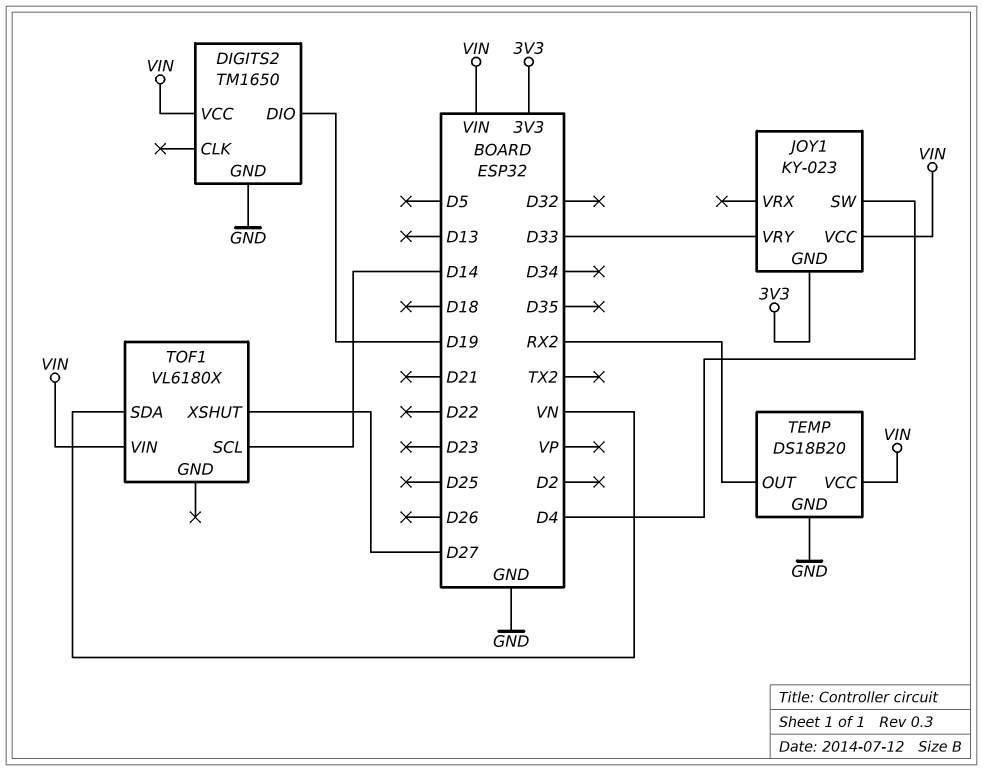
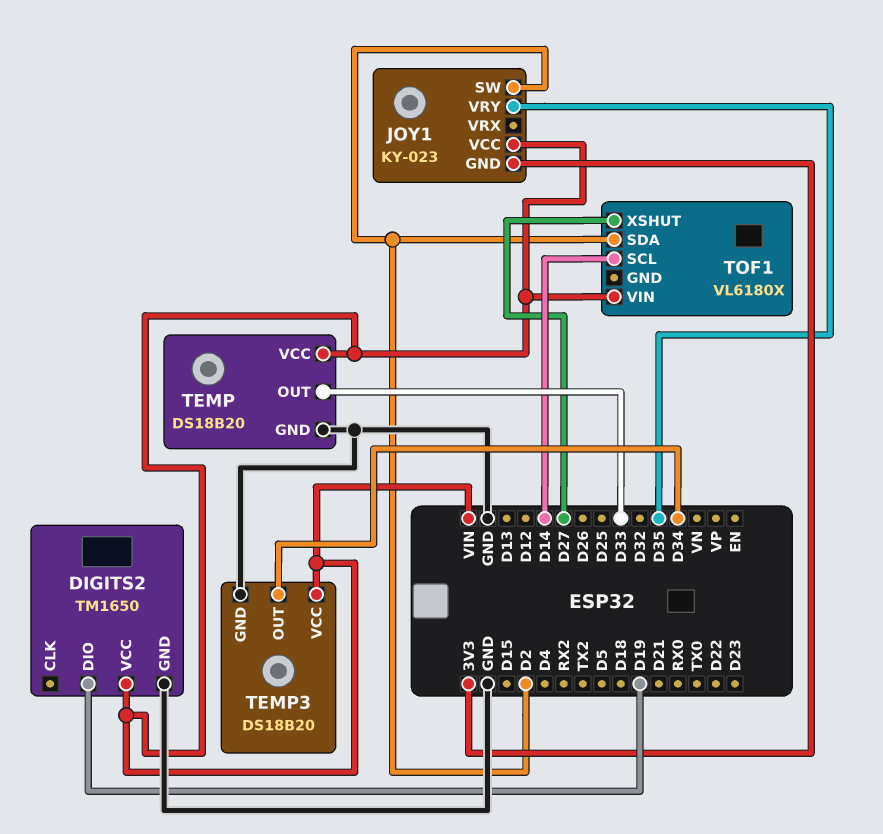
JOY1 pin SW: D4 -> D2
JOY1 pin VRY: D33 -> D35
TEMP pin OUT: RX2 -> D33
TEMP3: none -> DS18B20
TEMP3 pin GND: none -> GND
TEMP3 pin OUT: none -> D34
TEMP3 pin VCC: none -> VIN
TOF1 pin SDA: VN -> D2

